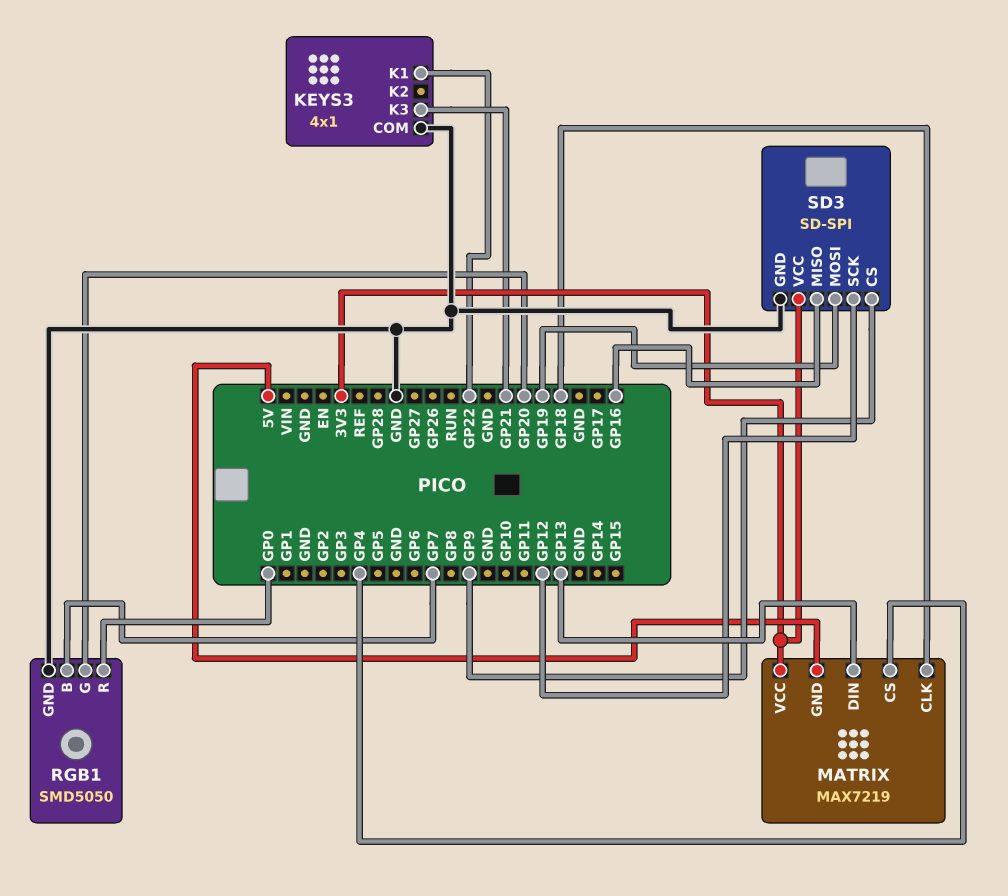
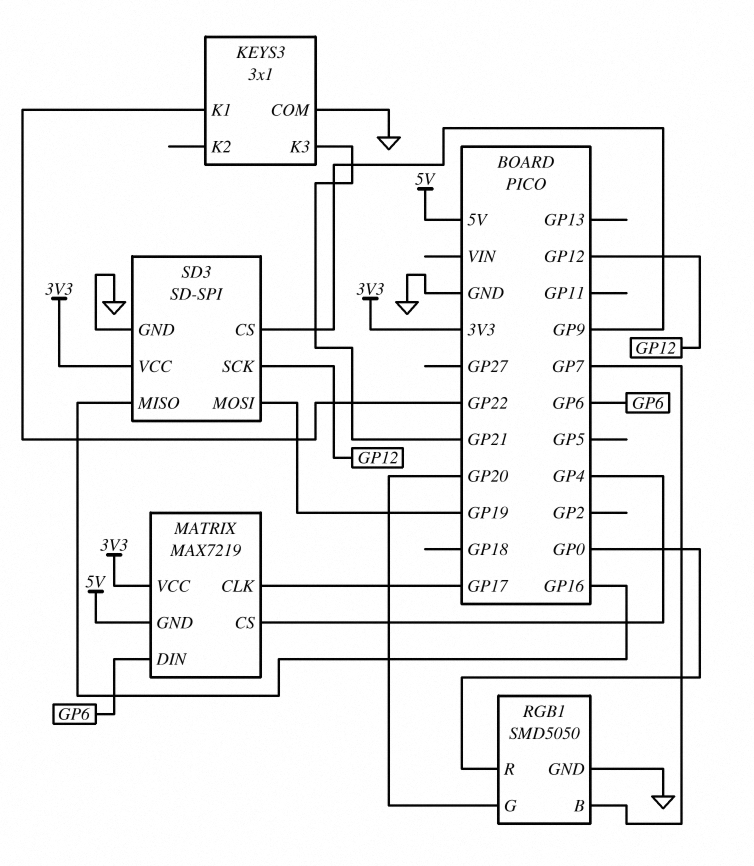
KEYS3: 4x1 -> 3x1
MATRIX pin CLK: GP18 -> GP17
MATRIX pin DIN: GP13 -> GP6

